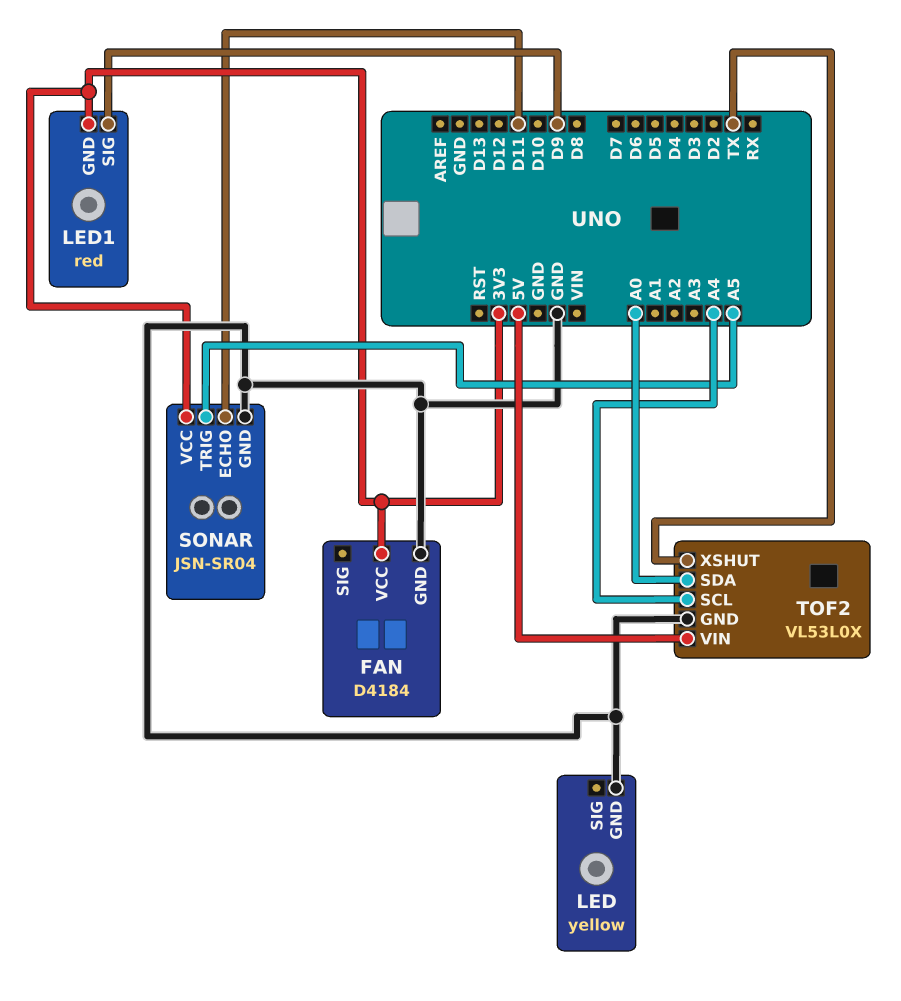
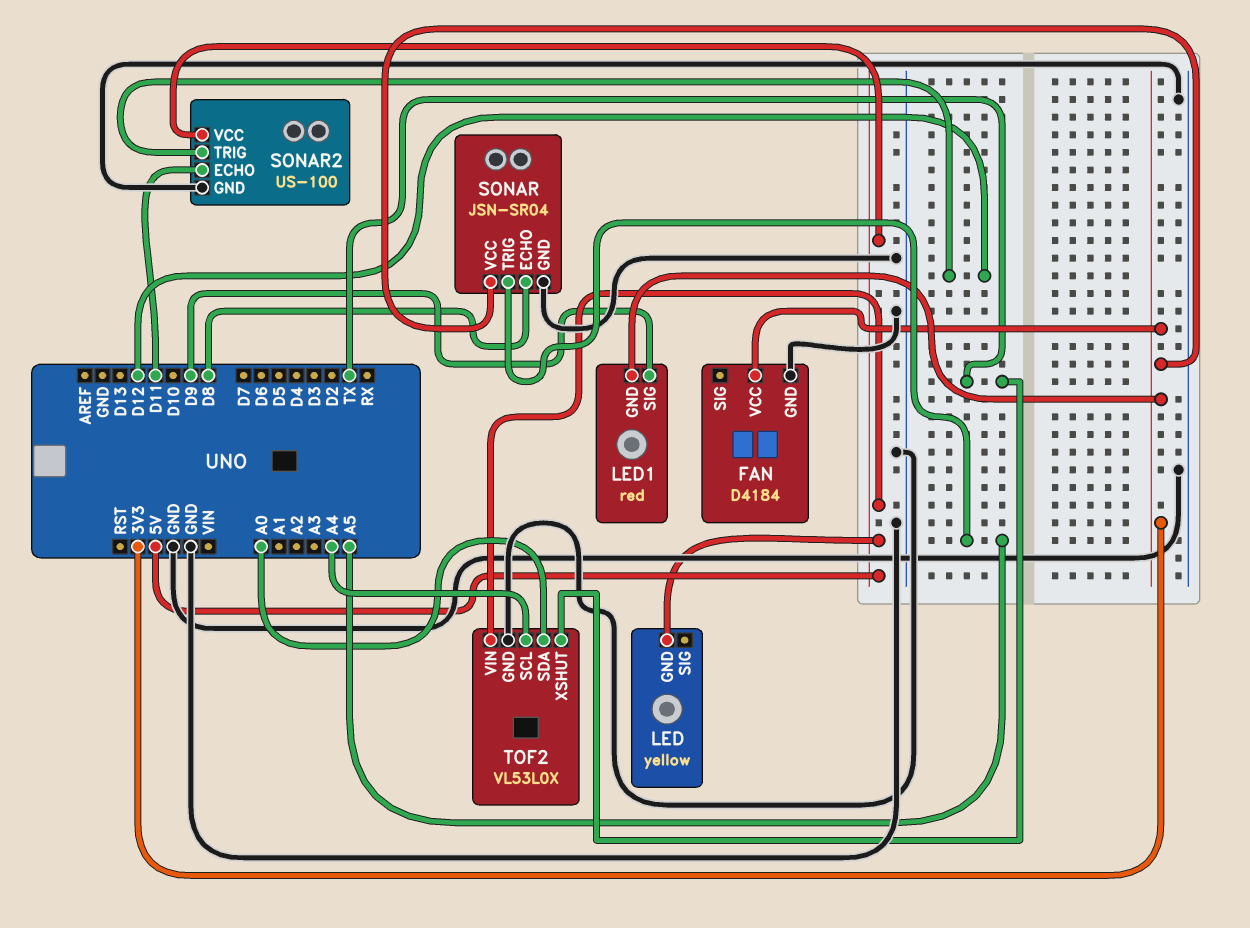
LED pin GND: GND -> 5V
SONAR pin ECHO: D11 -> D8
SONAR2: none -> US-100
SONAR2 pin ECHO: none -> D11
SONAR2 pin GND: none -> GND
SONAR2 pin TRIG: none -> D12
SONAR2 pin VCC: none -> 5V

